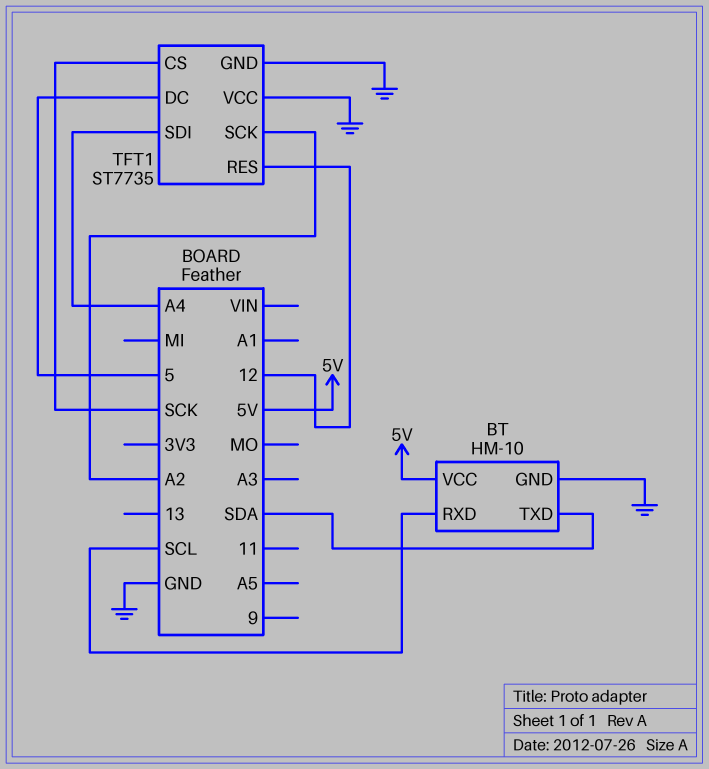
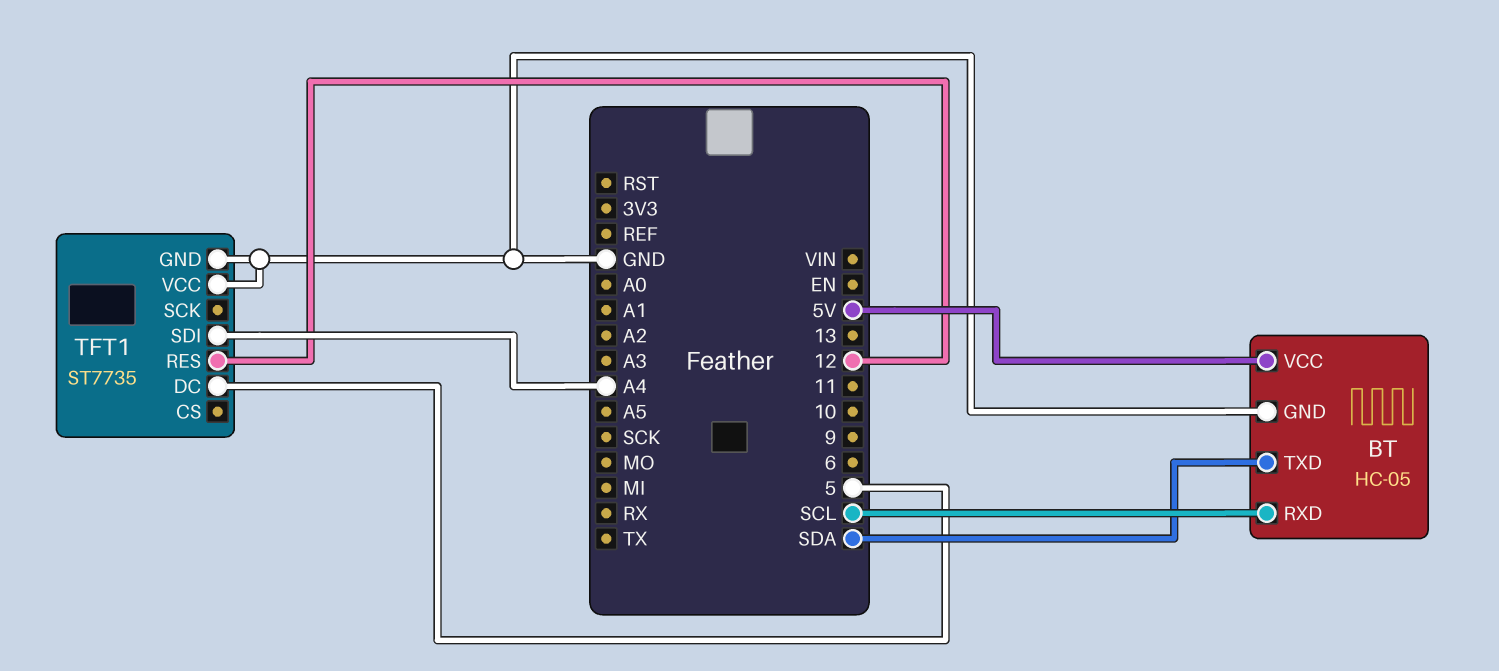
BT: HM-10 -> HC-05
TFT1 pin CS: SCK -> none
TFT1 pin SCK: A2 -> none

